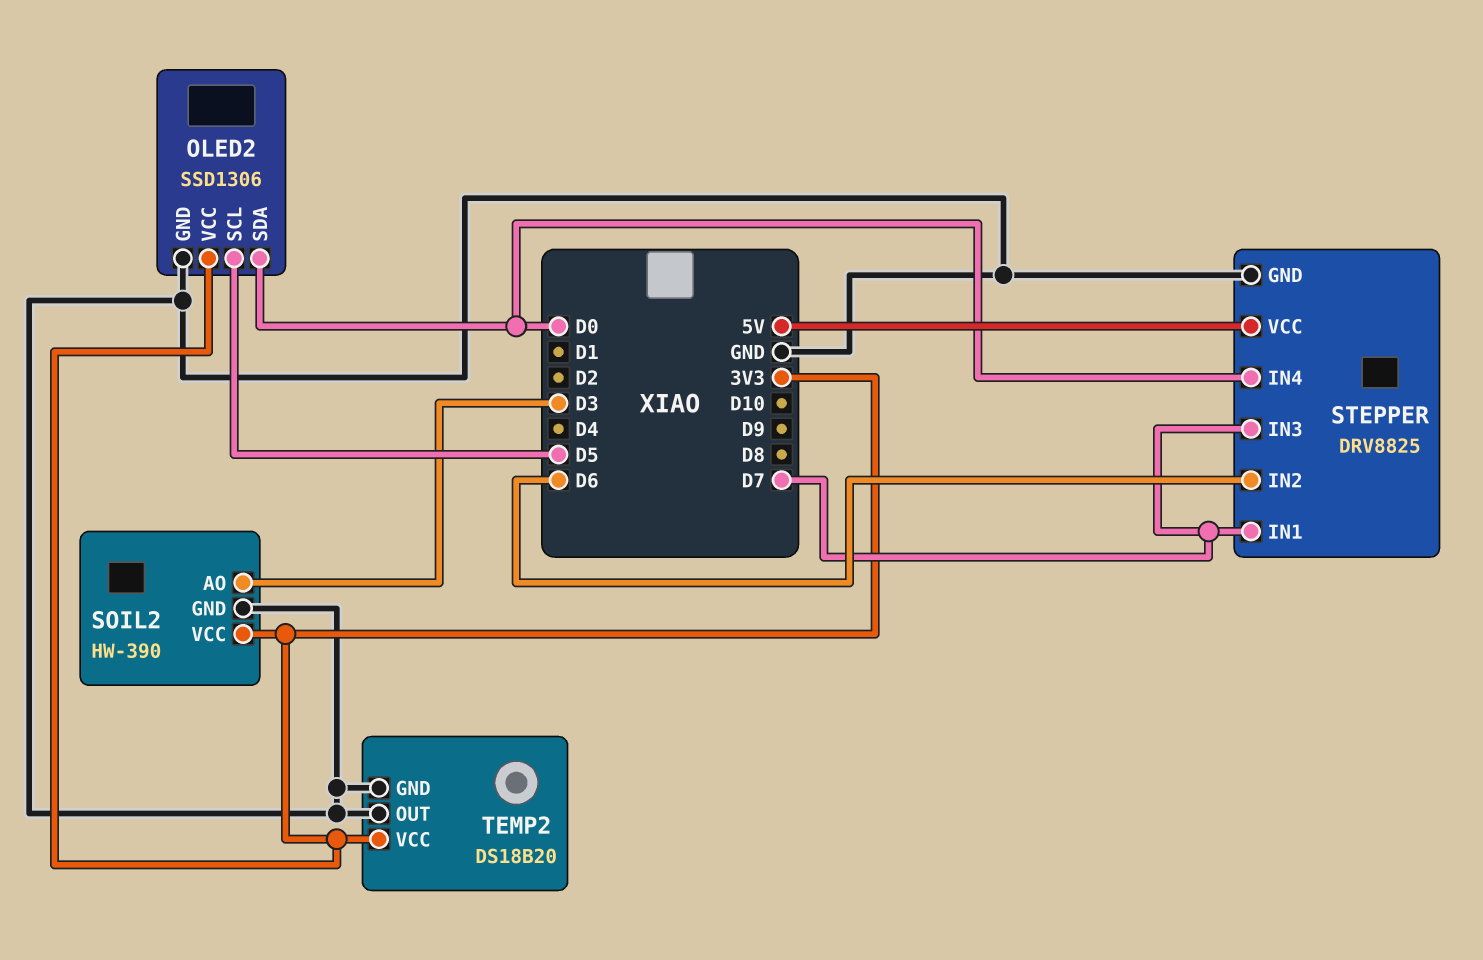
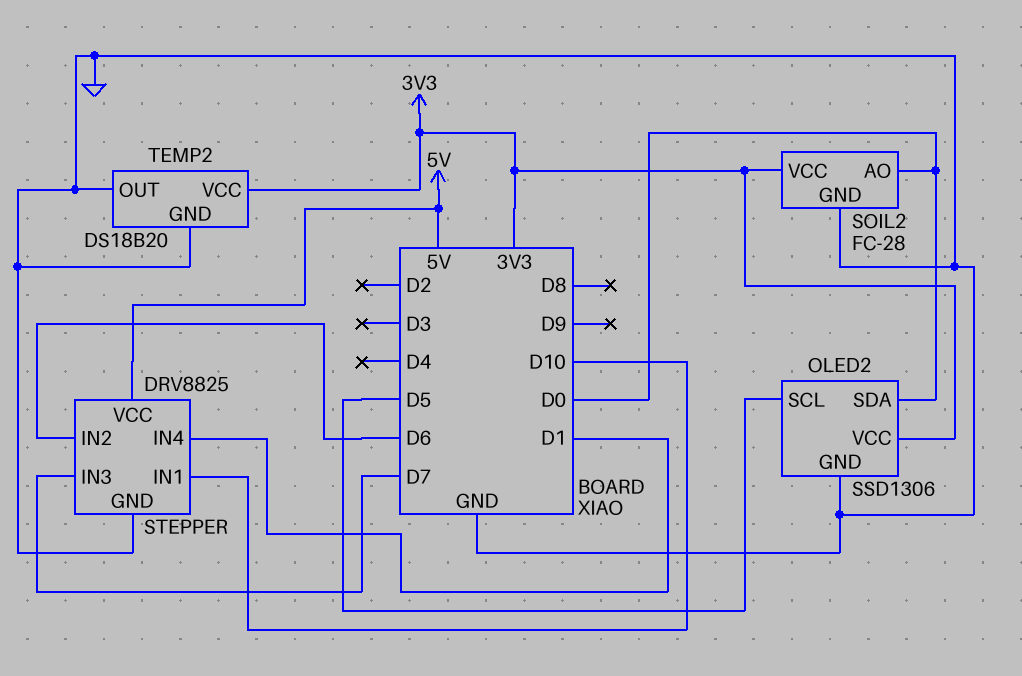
SOIL2: HW-390 -> FC-28
SOIL2 pin AO: D3 -> D0
STEPPER pin IN1: D7 -> D10
STEPPER pin IN4: D0 -> D1

